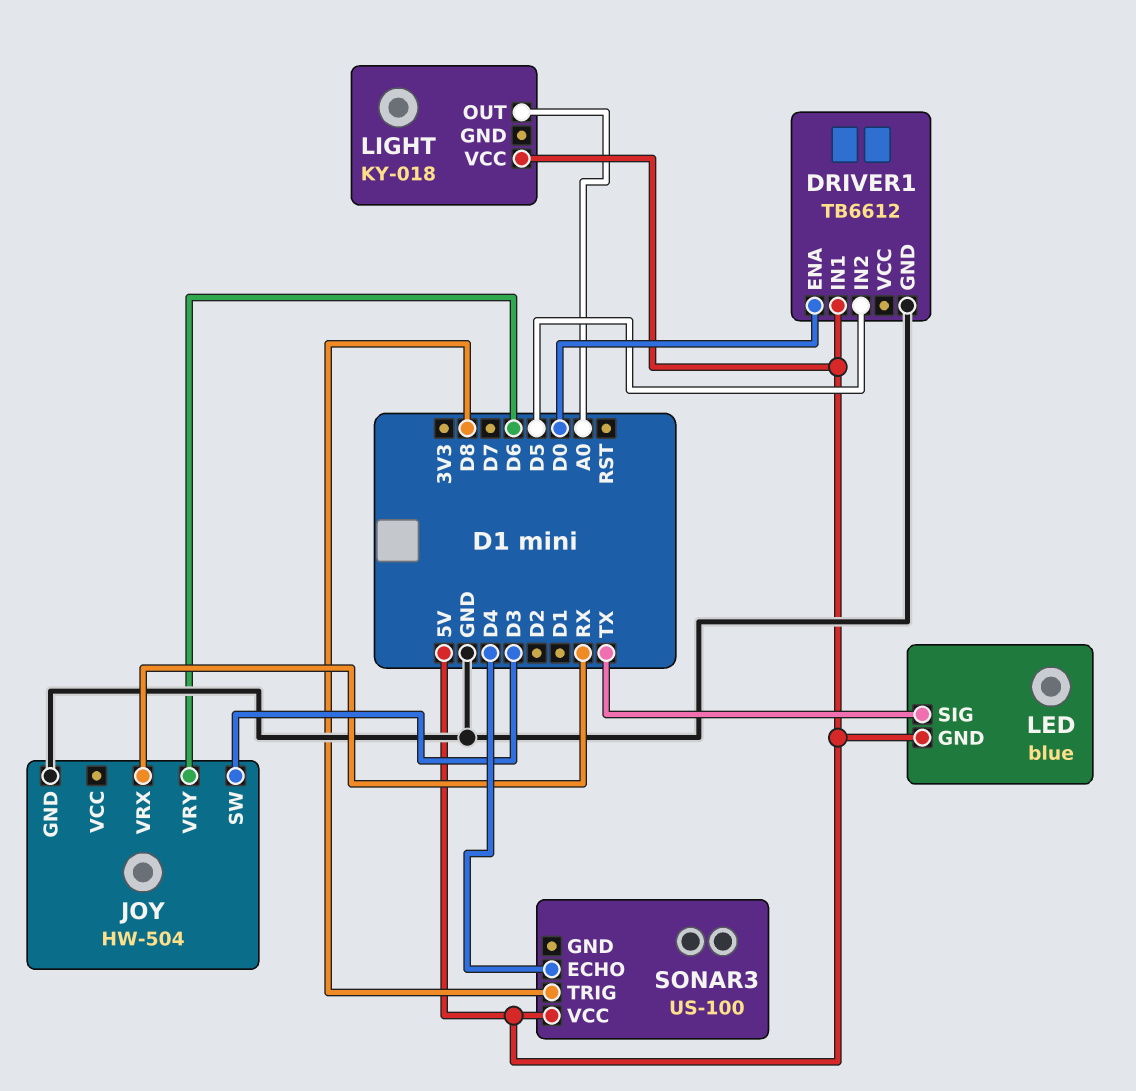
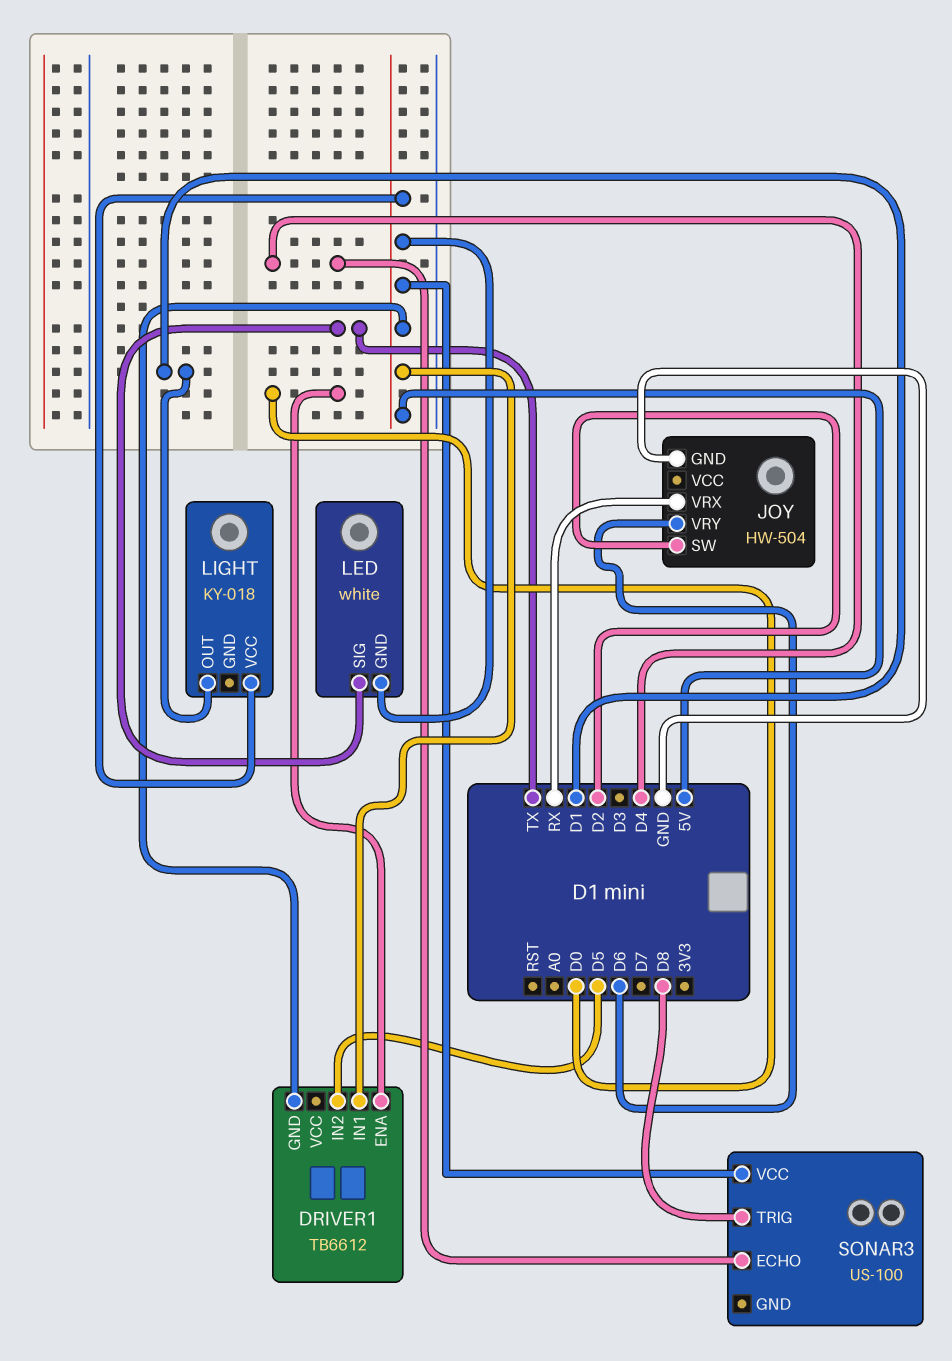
DRIVER1 pin GND: GND -> 5V
JOY pin SW: D3 -> D2
LED: blue -> white
LIGHT pin OUT: A0 -> D1

